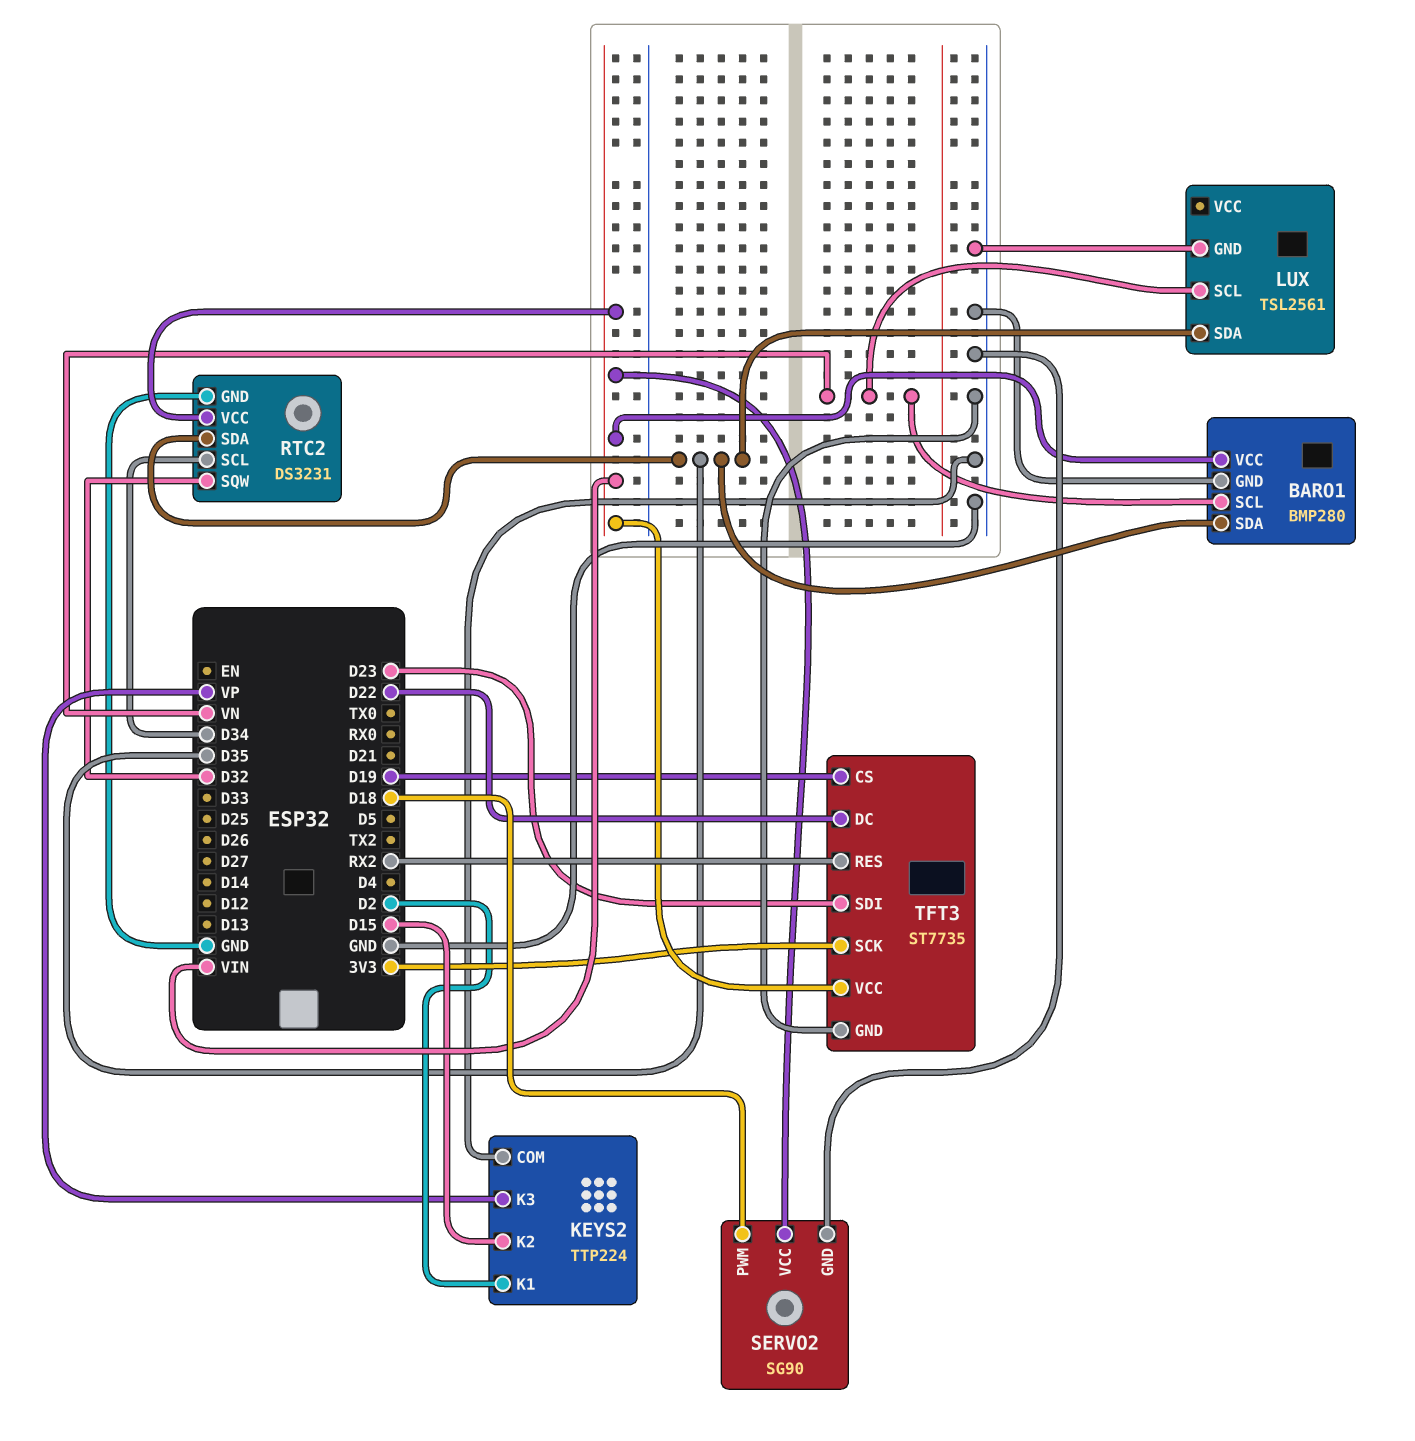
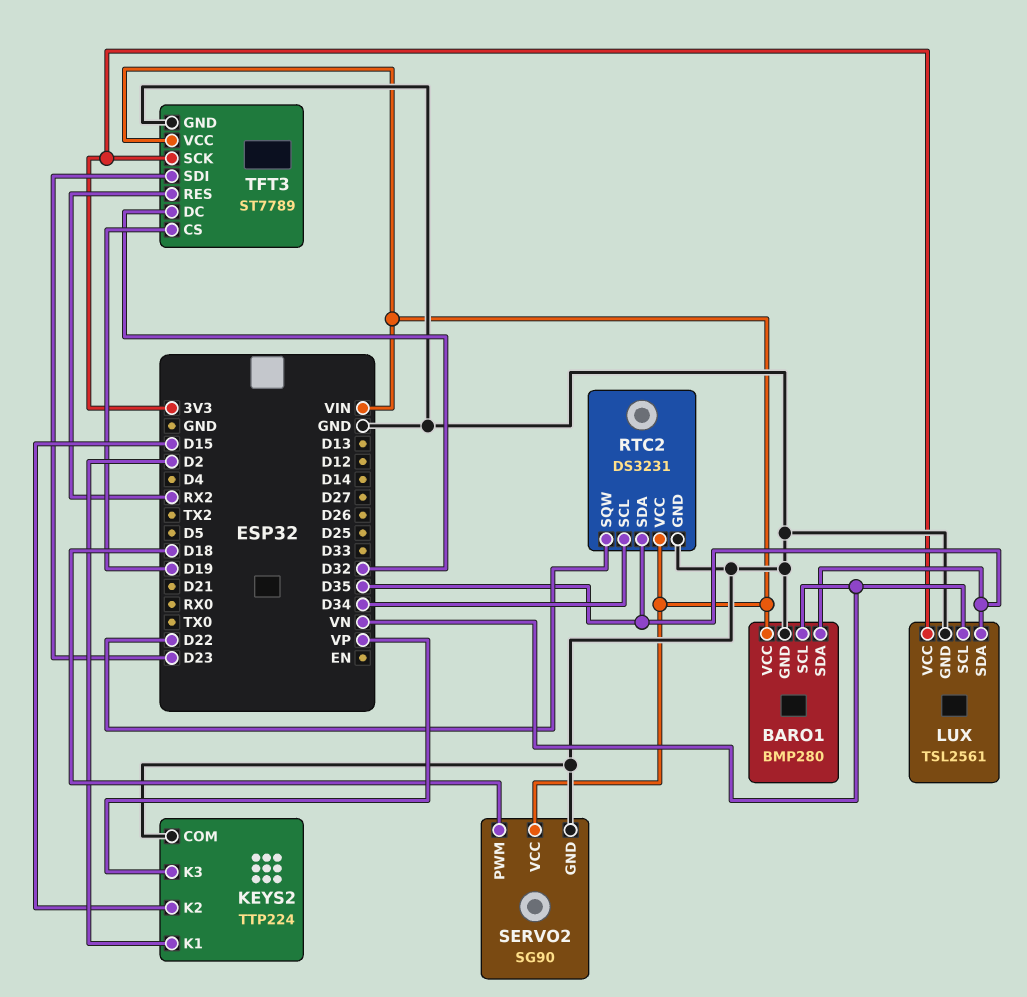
LUX pin VCC: none -> 3V3
RTC2 pin SQW: D32 -> D22
TFT3: ST7735 -> ST7789
TFT3 pin DC: D22 -> D32

